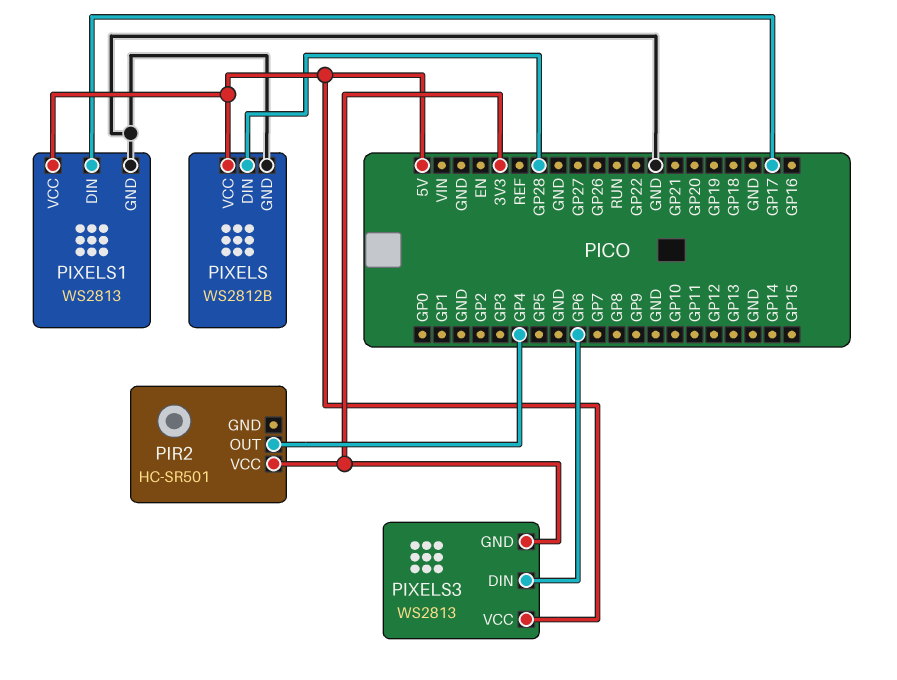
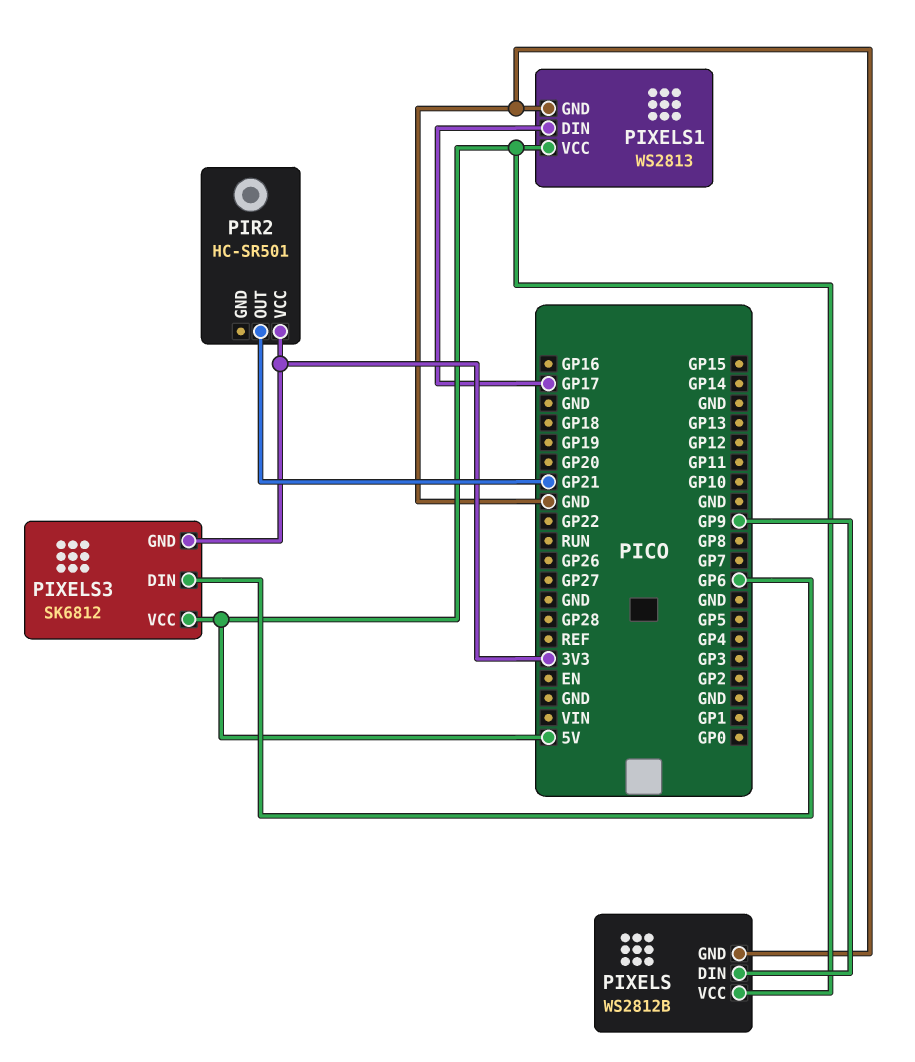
PIR2 pin OUT: GP4 -> GP21
PIXELS pin DIN: GP28 -> GP9
PIXELS3: WS2813 -> SK6812

